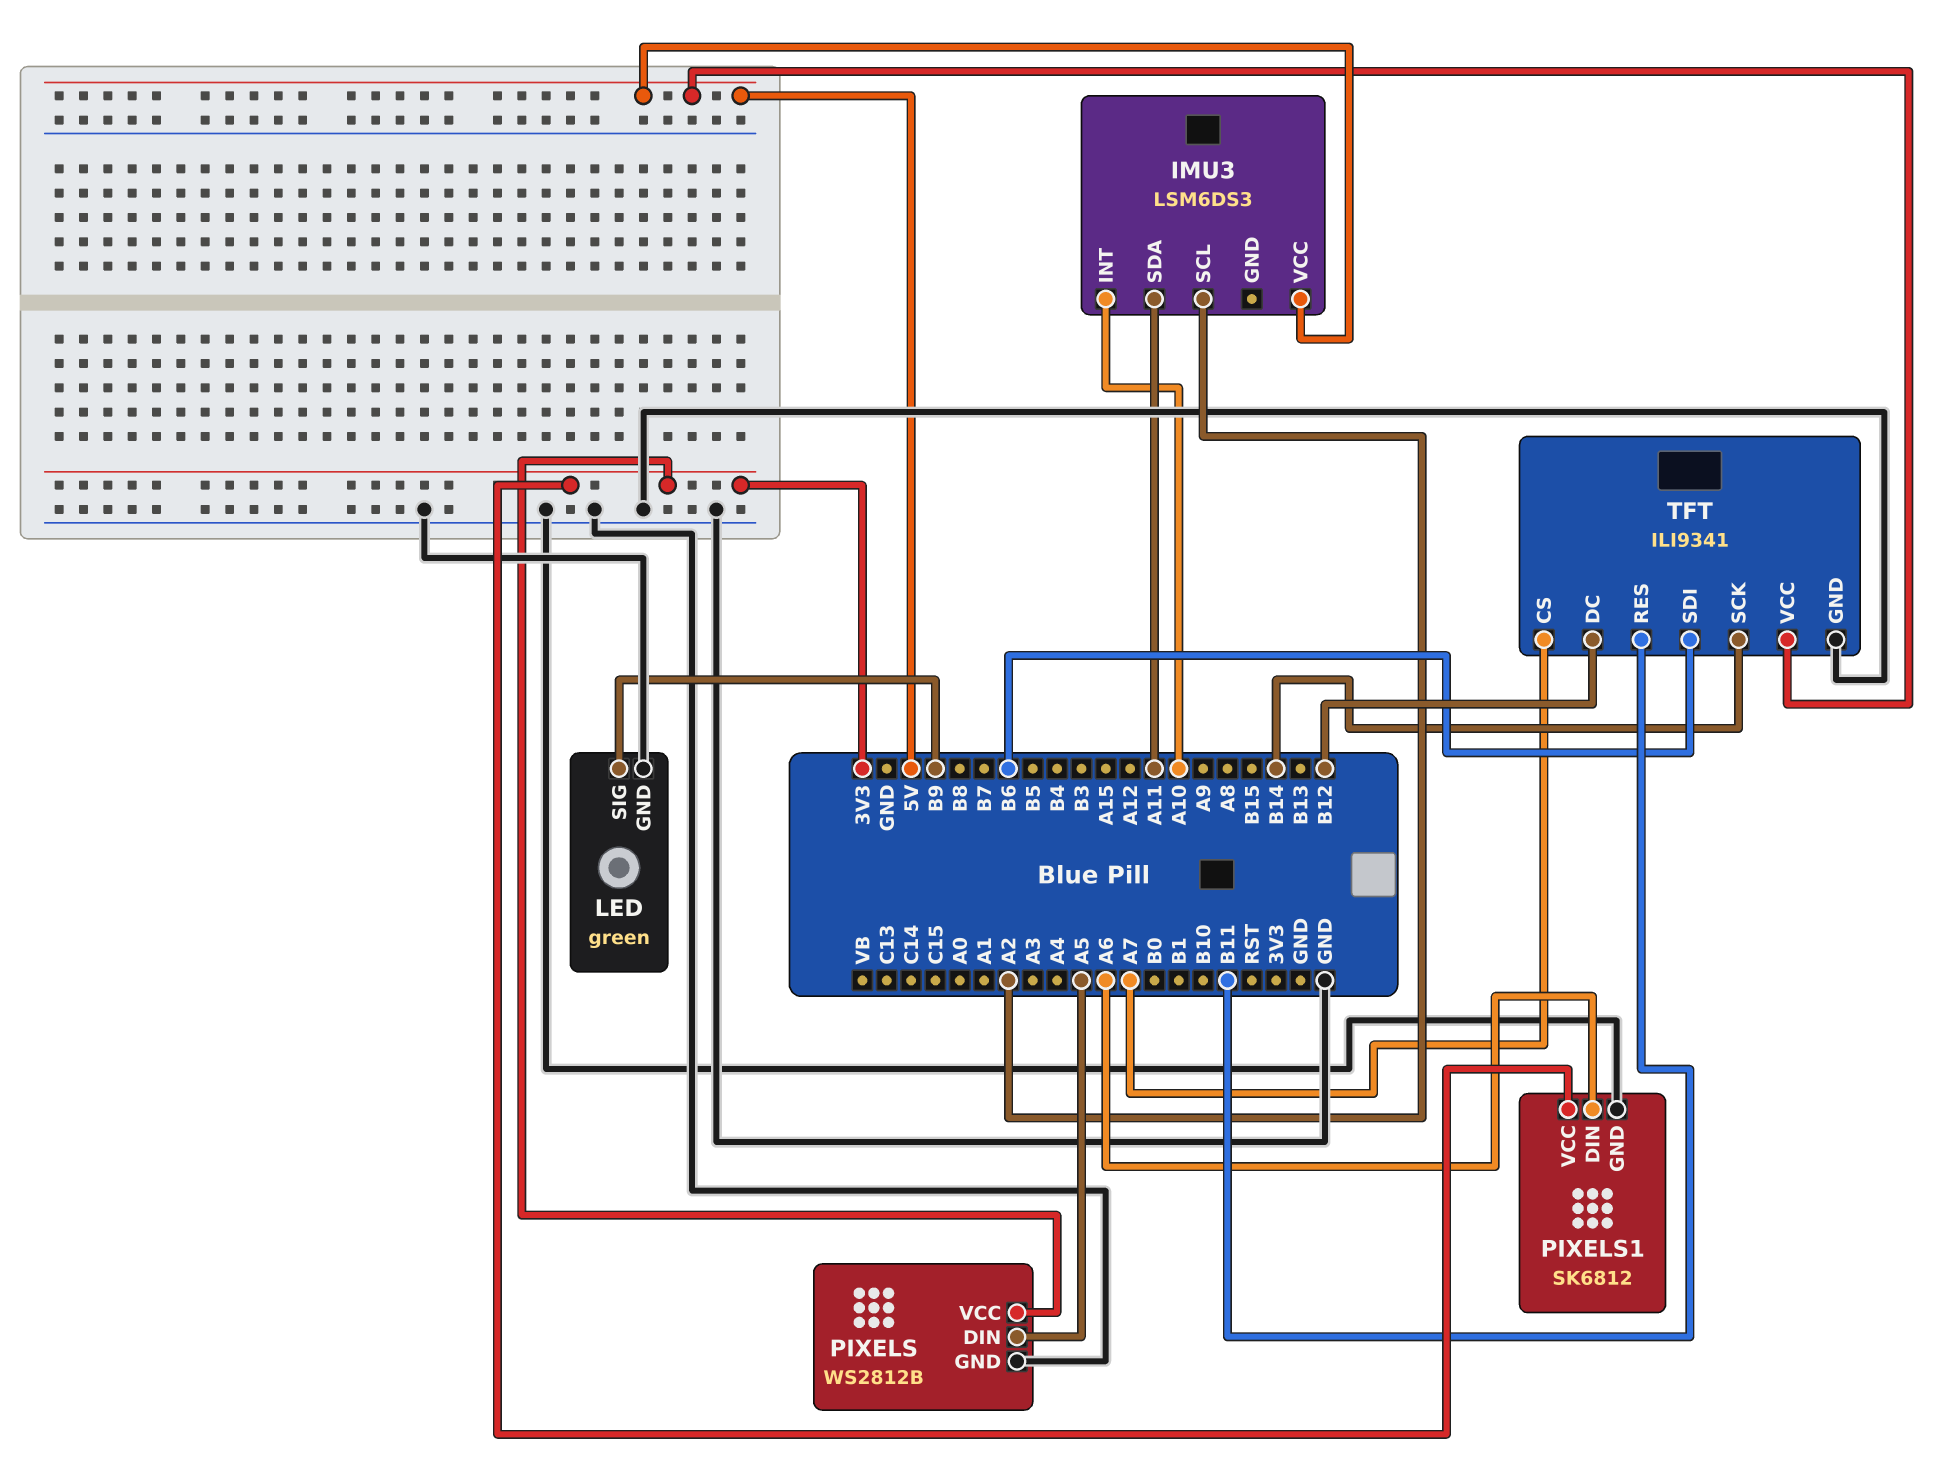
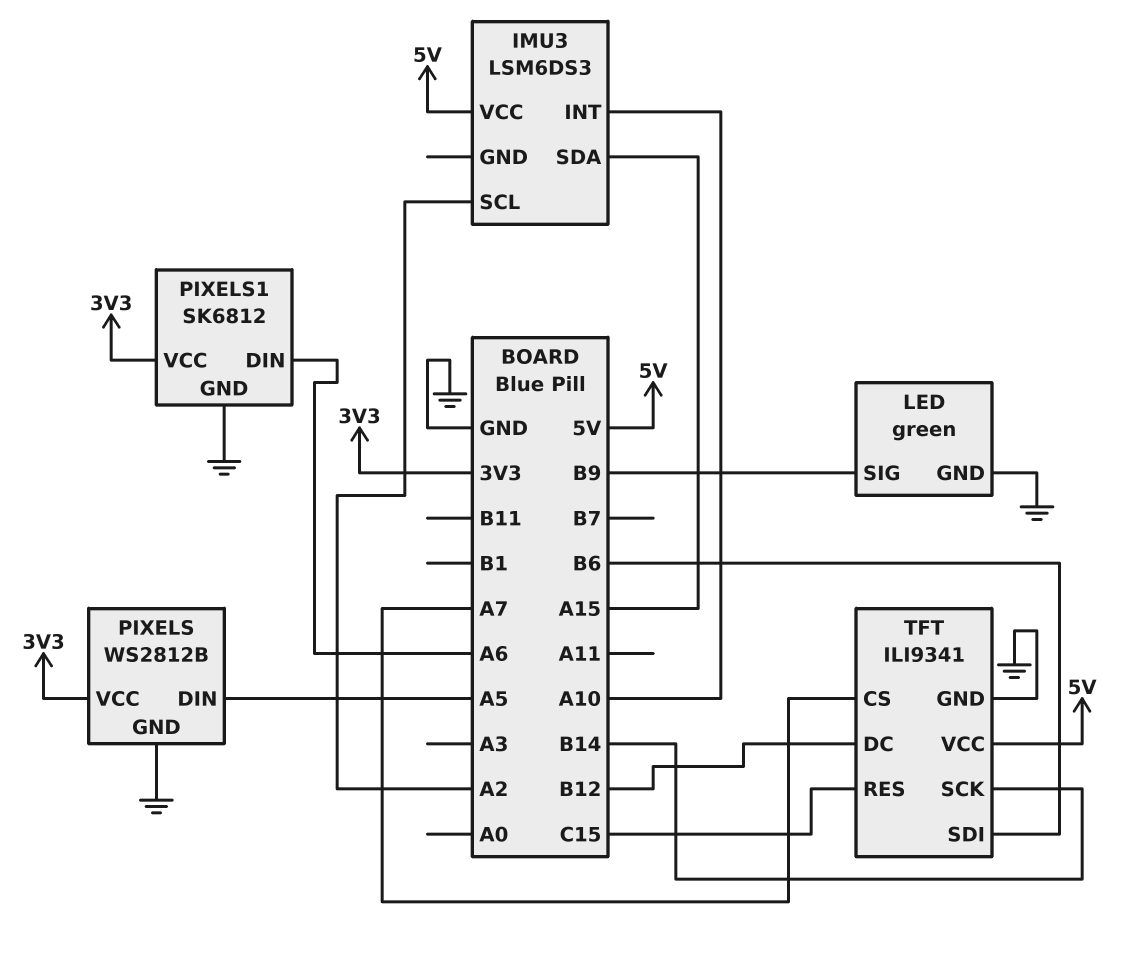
IMU3 pin SDA: A11 -> A15
TFT pin RES: B11 -> C15

